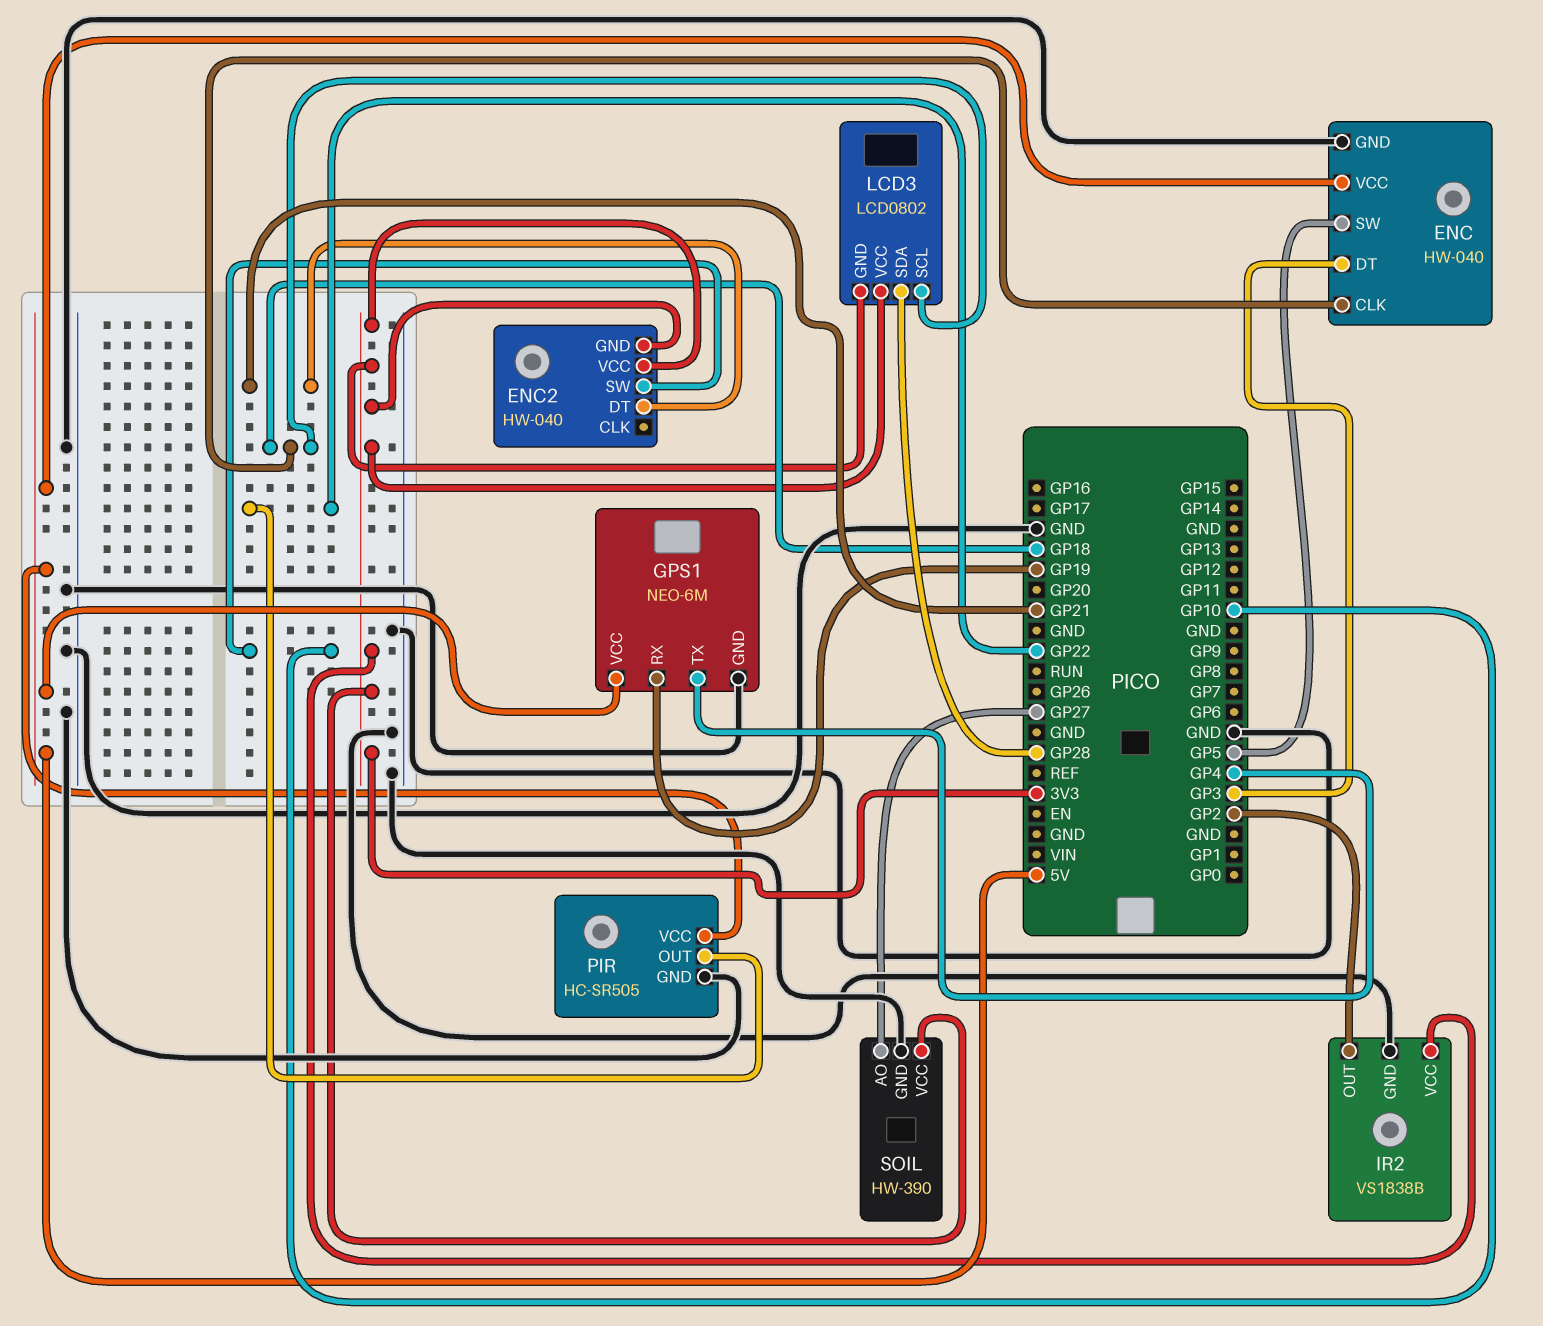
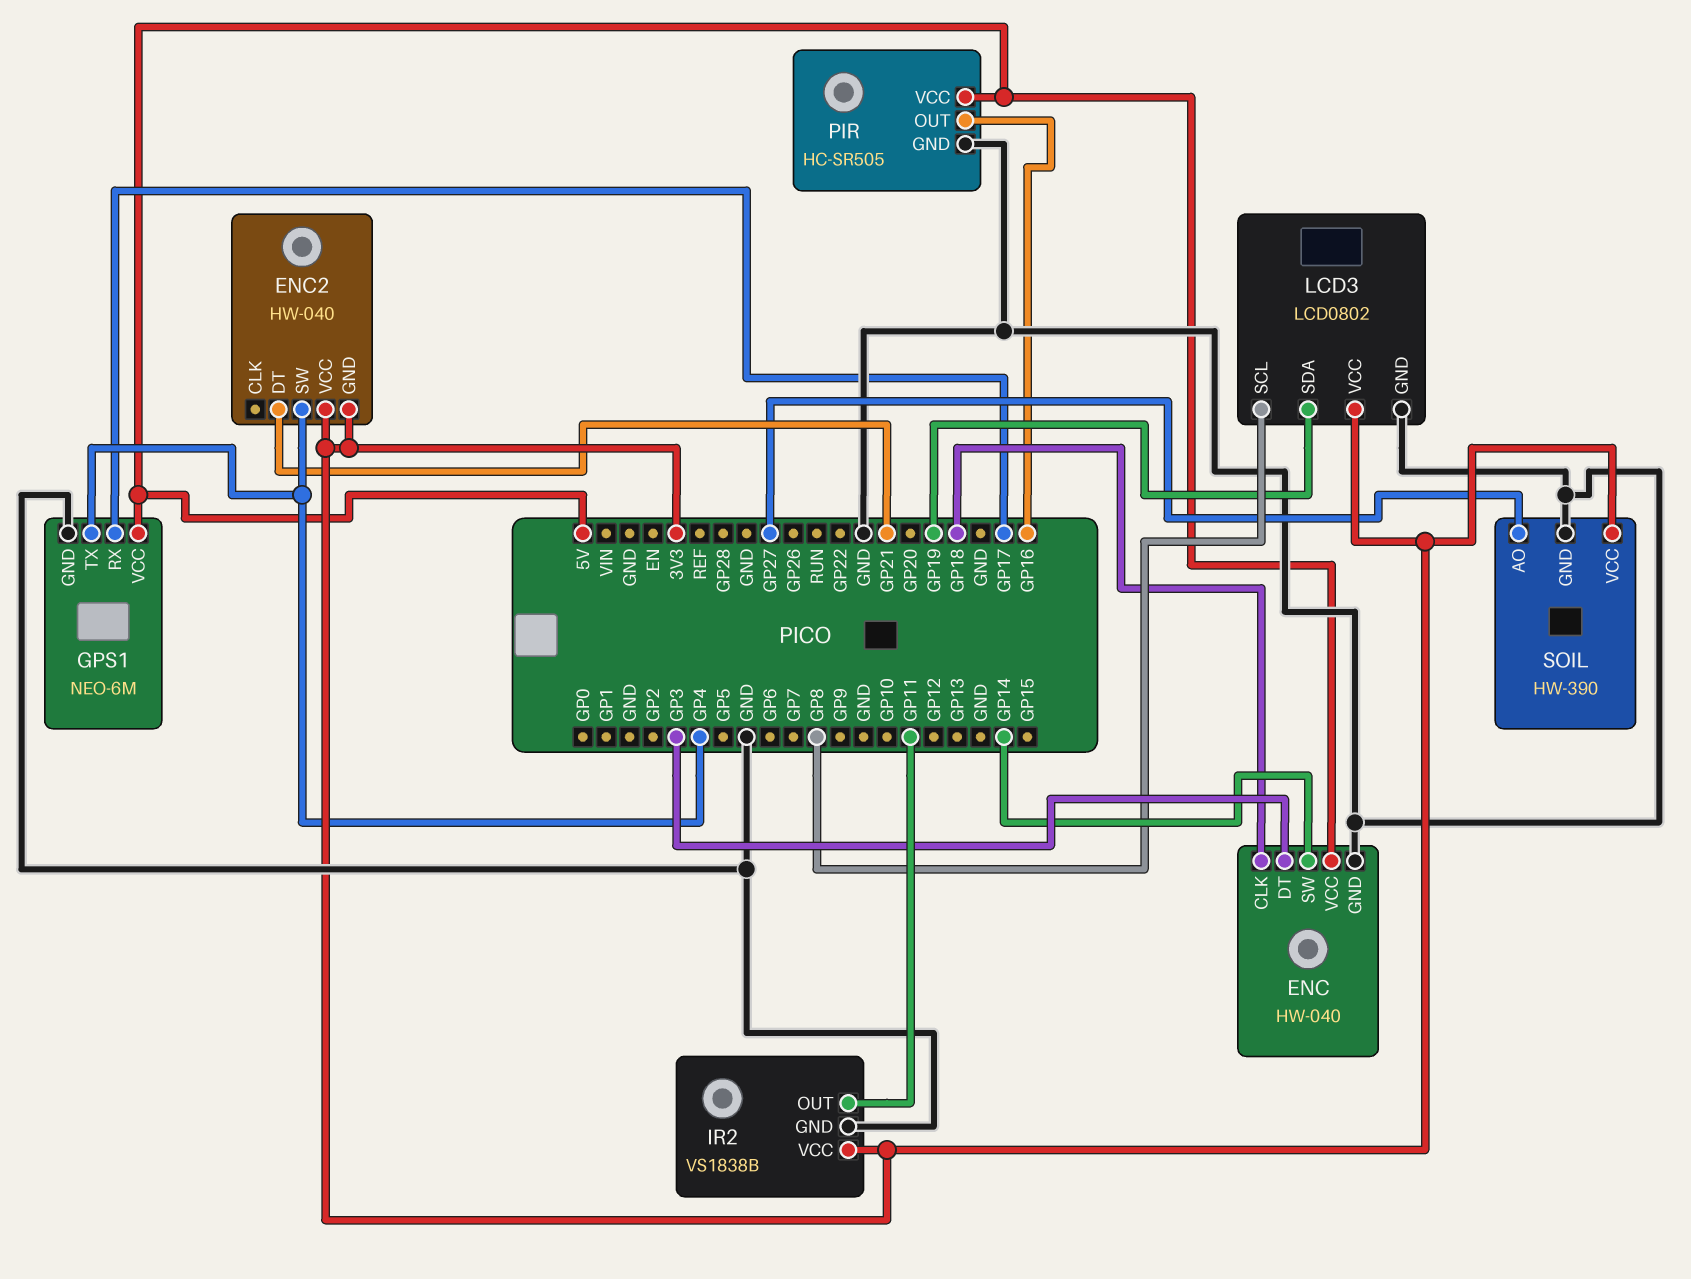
ENC pin SW: GP5 -> GP14
ENC2 pin SW: GP10 -> GP4
GPS1 pin RX: GP19 -> GP17
IR2 pin OUT: GP2 -> GP11
LCD3 pin GND: 3V3 -> GND
LCD3 pin SCL: GP18 -> GP8
LCD3 pin SDA: GP28 -> GP19
PIR pin OUT: GP22 -> GP16

